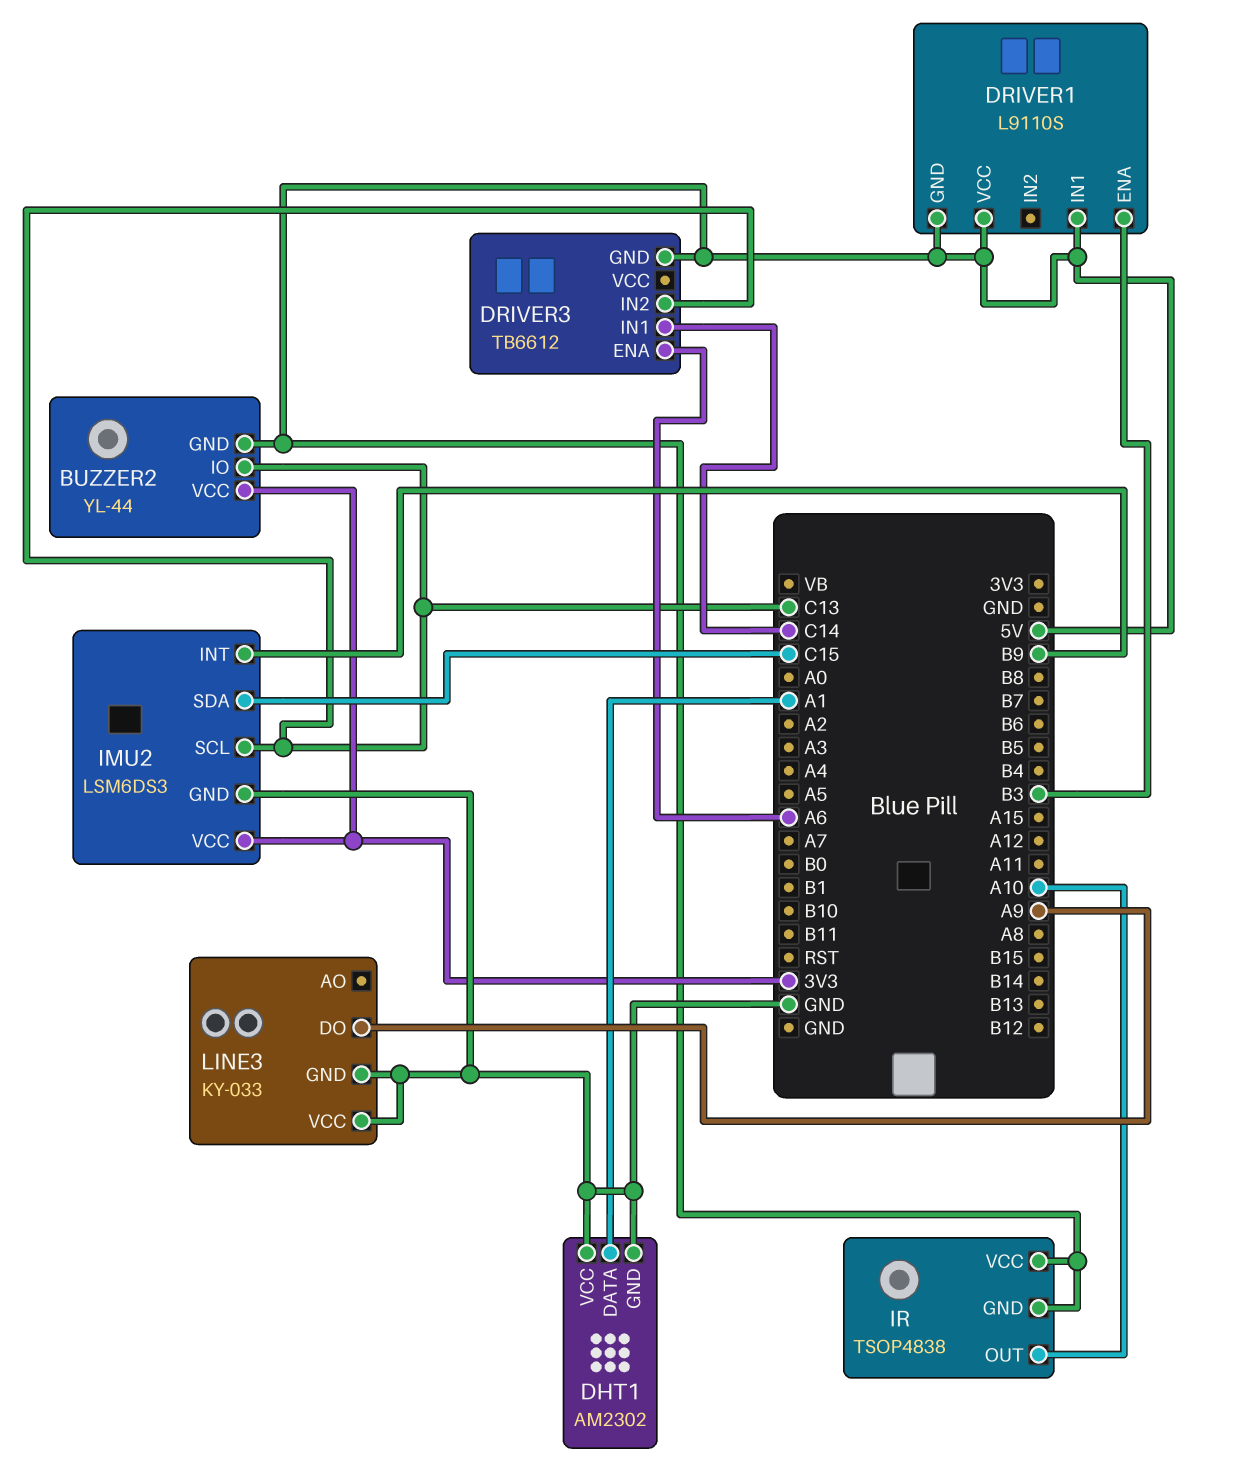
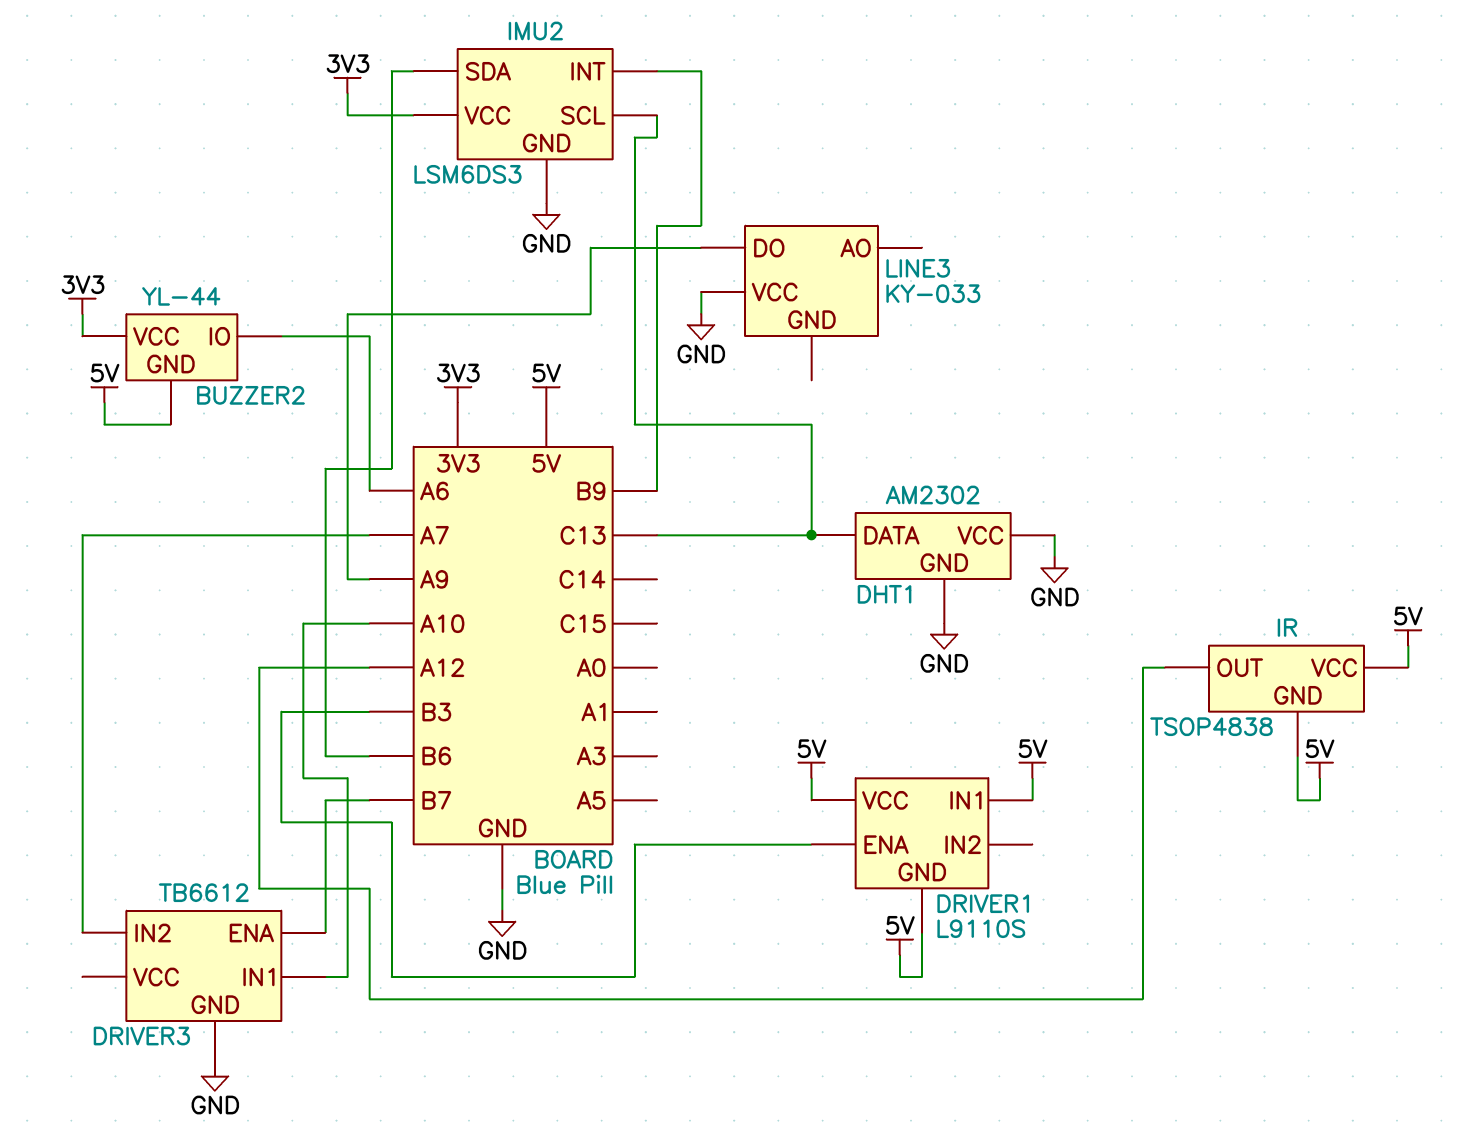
BUZZER2 pin IO: C13 -> A6
DHT1 pin DATA: A1 -> C13
DRIVER3 pin ENA: A6 -> B7
DRIVER3 pin GND: 5V -> GND
DRIVER3 pin IN1: C14 -> A10
DRIVER3 pin IN2: C13 -> A7
IMU2 pin SDA: C15 -> B6
IR pin OUT: A10 -> A12
LINE3 pin GND: GND -> none

